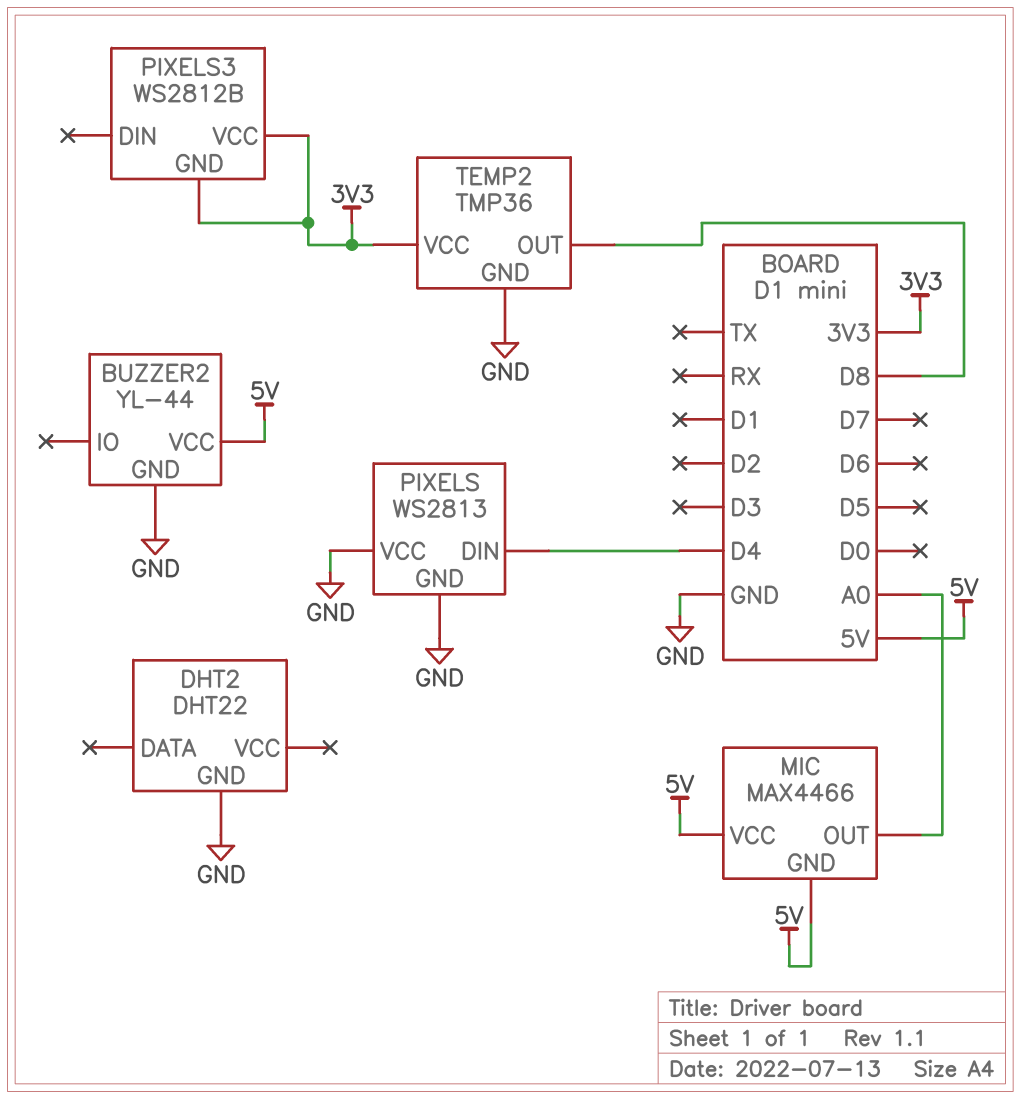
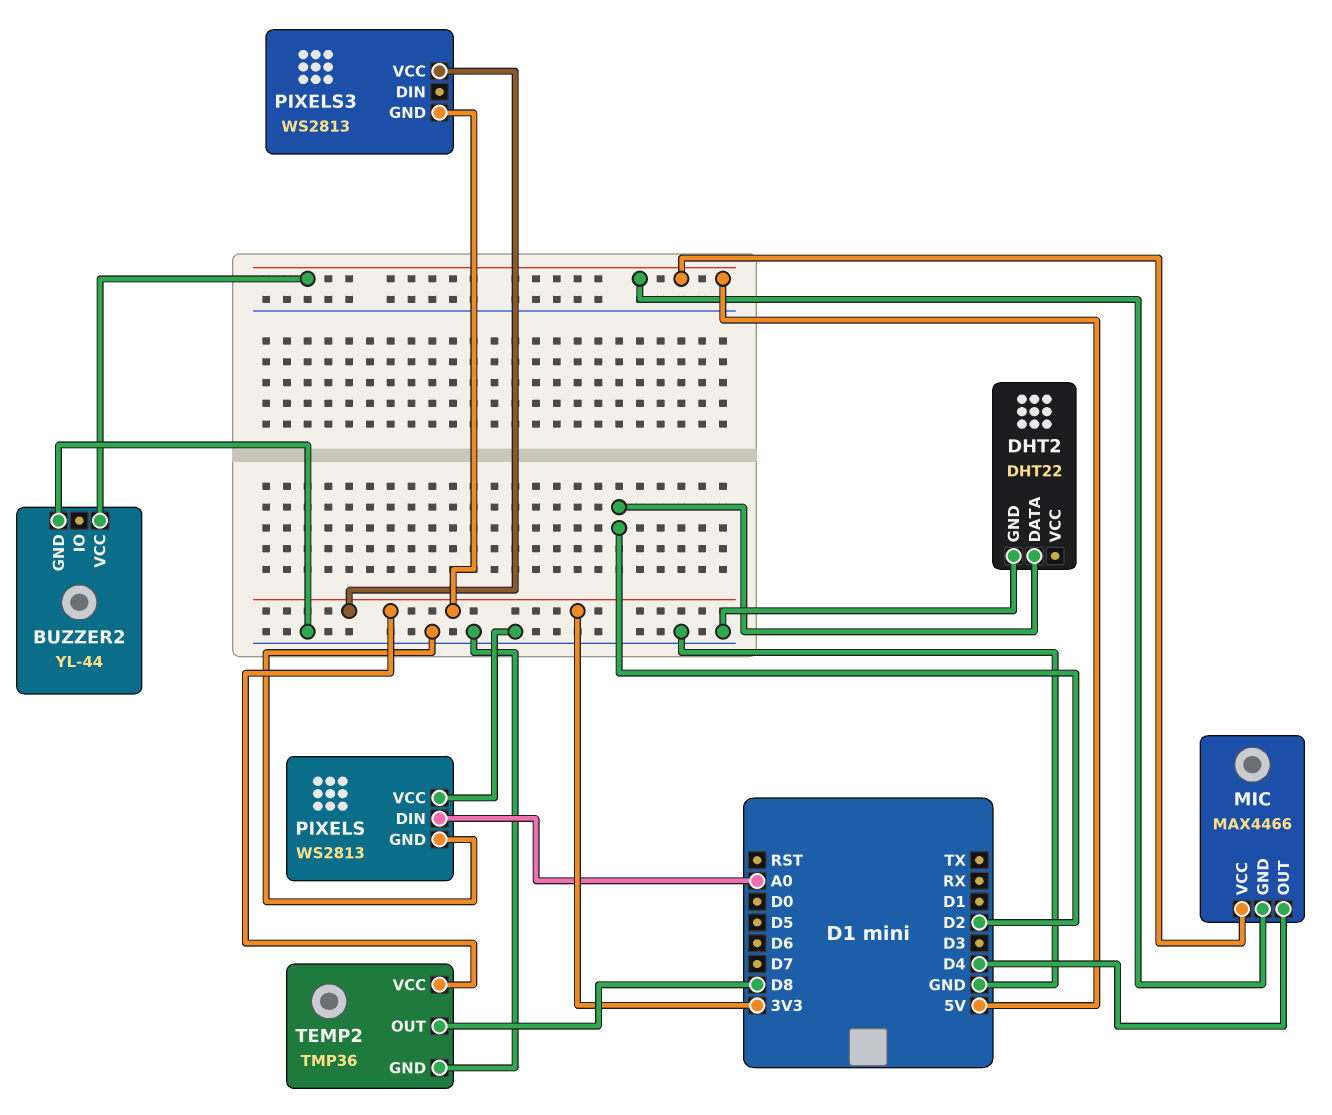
DHT2 pin DATA: none -> D2
MIC pin OUT: A0 -> D4
PIXELS pin DIN: D4 -> A0
PIXELS3: WS2812B -> WS2813

